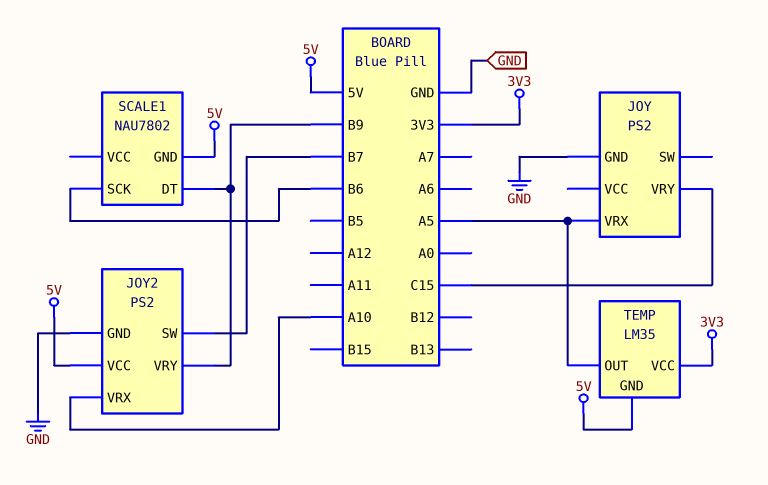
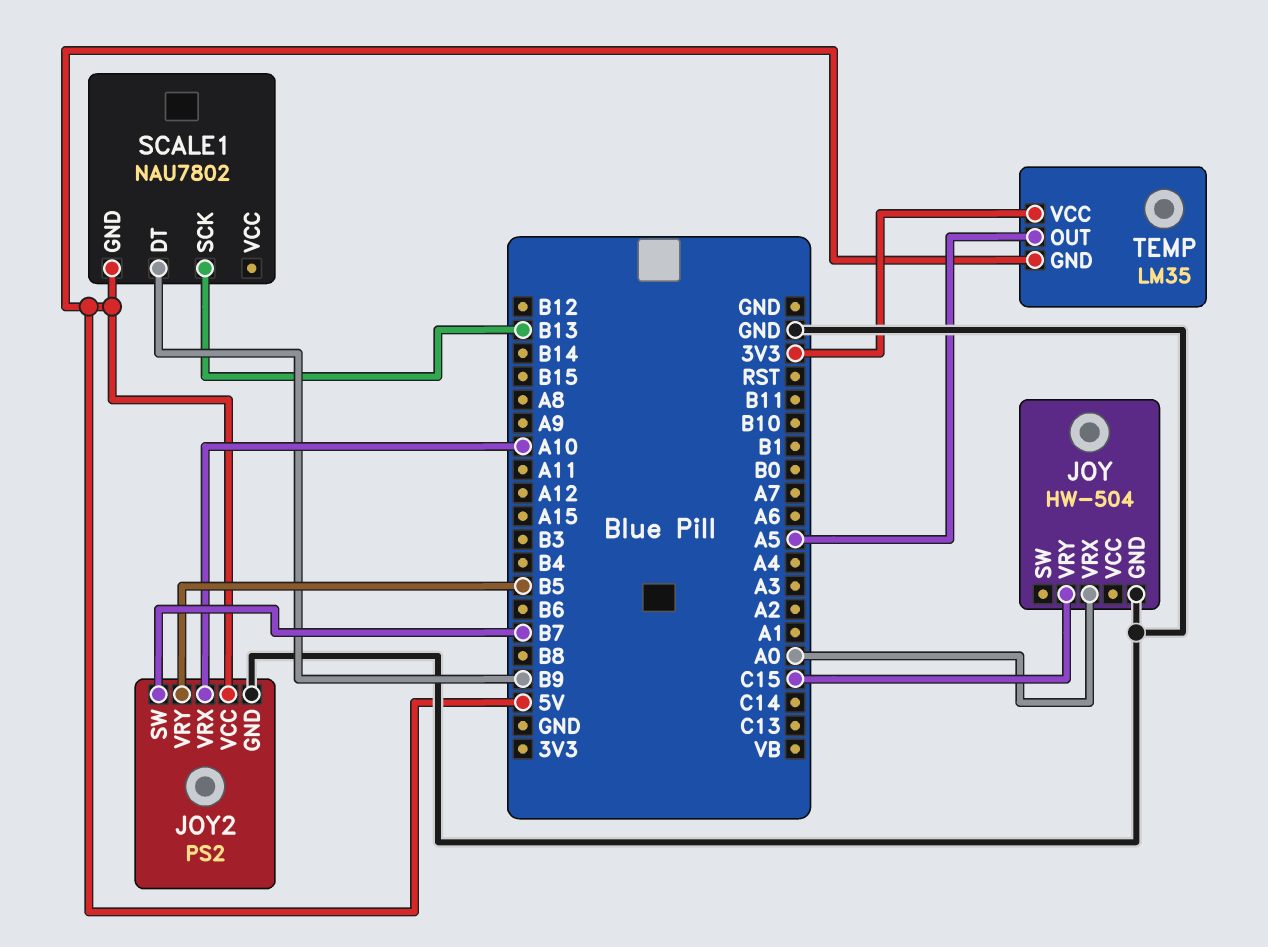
JOY: PS2 -> HW-504
JOY pin VRX: A5 -> A0
JOY2 pin VRY: B9 -> B5
SCALE1 pin SCK: B6 -> B13

